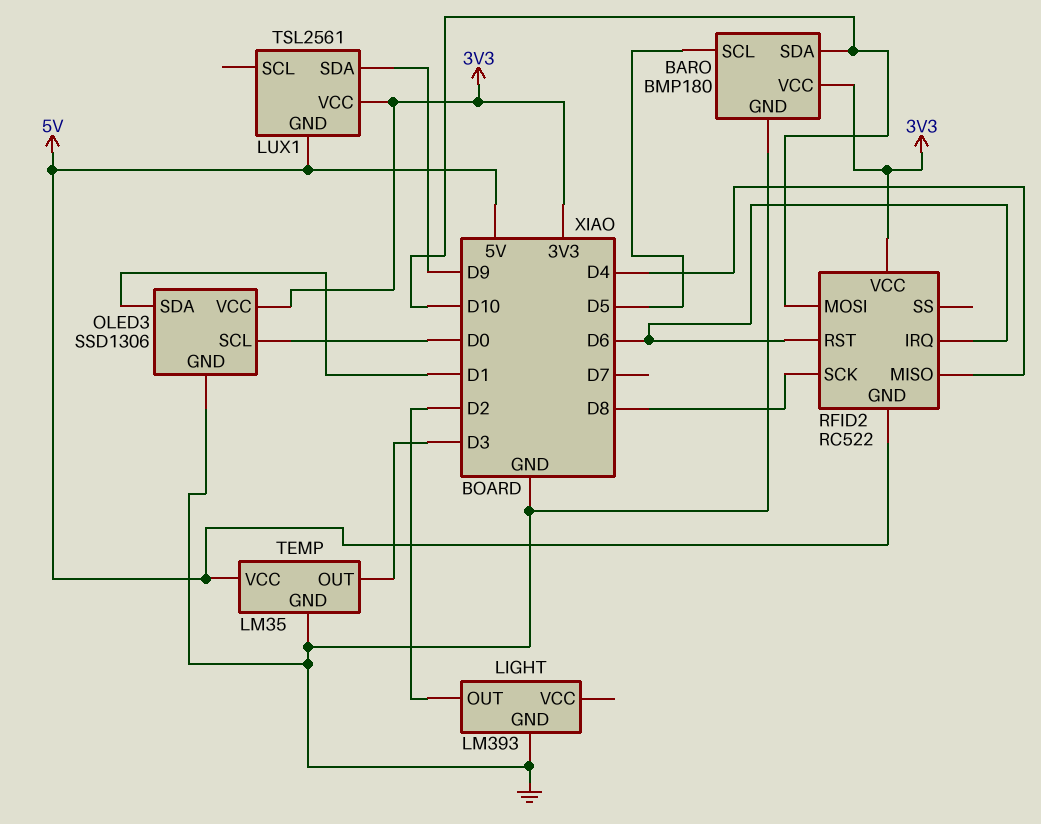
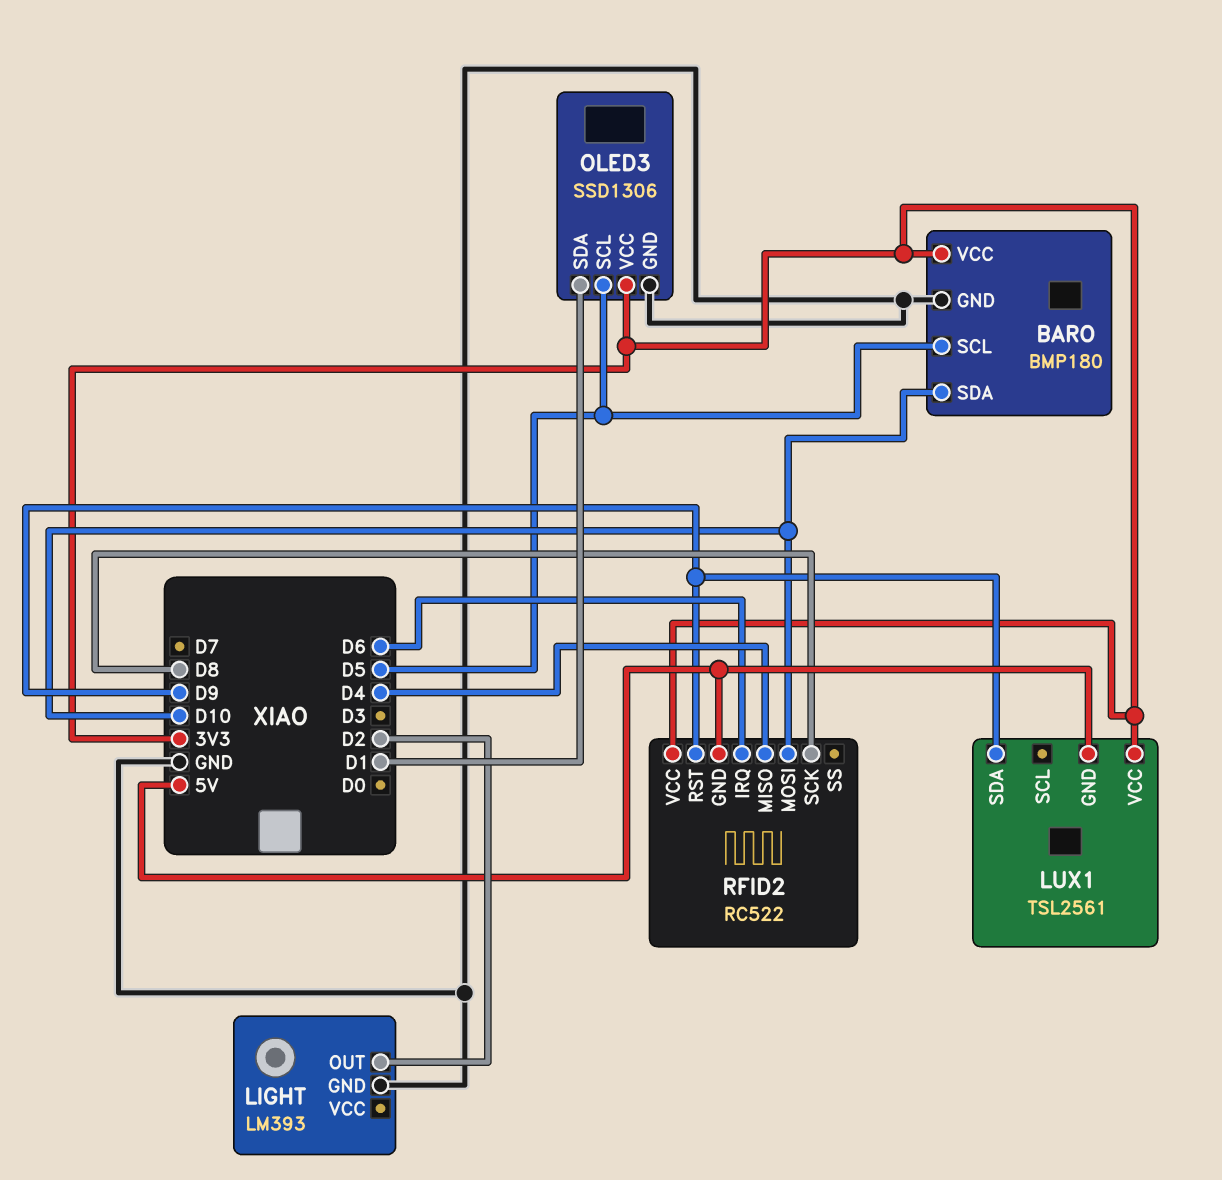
OLED3 pin SCL: D0 -> D5
RFID2 pin RST: D6 -> D9
TEMP: LM35 -> none
TEMP pin GND: GND -> none
TEMP pin OUT: D3 -> none
TEMP pin VCC: 5V -> none

